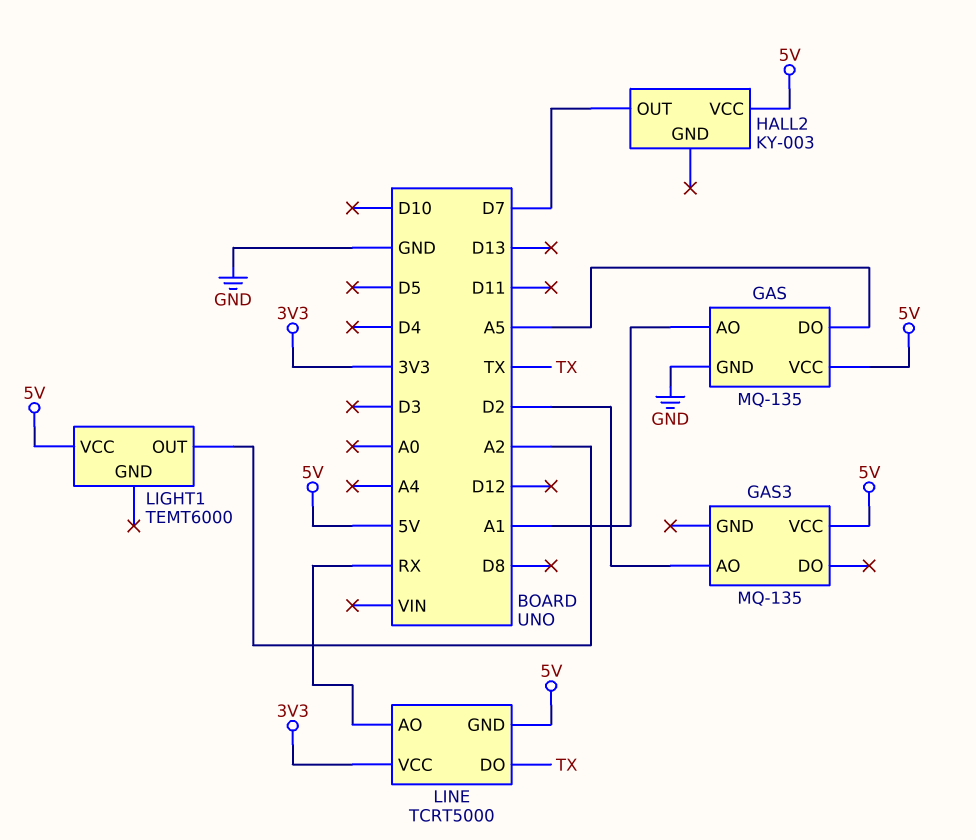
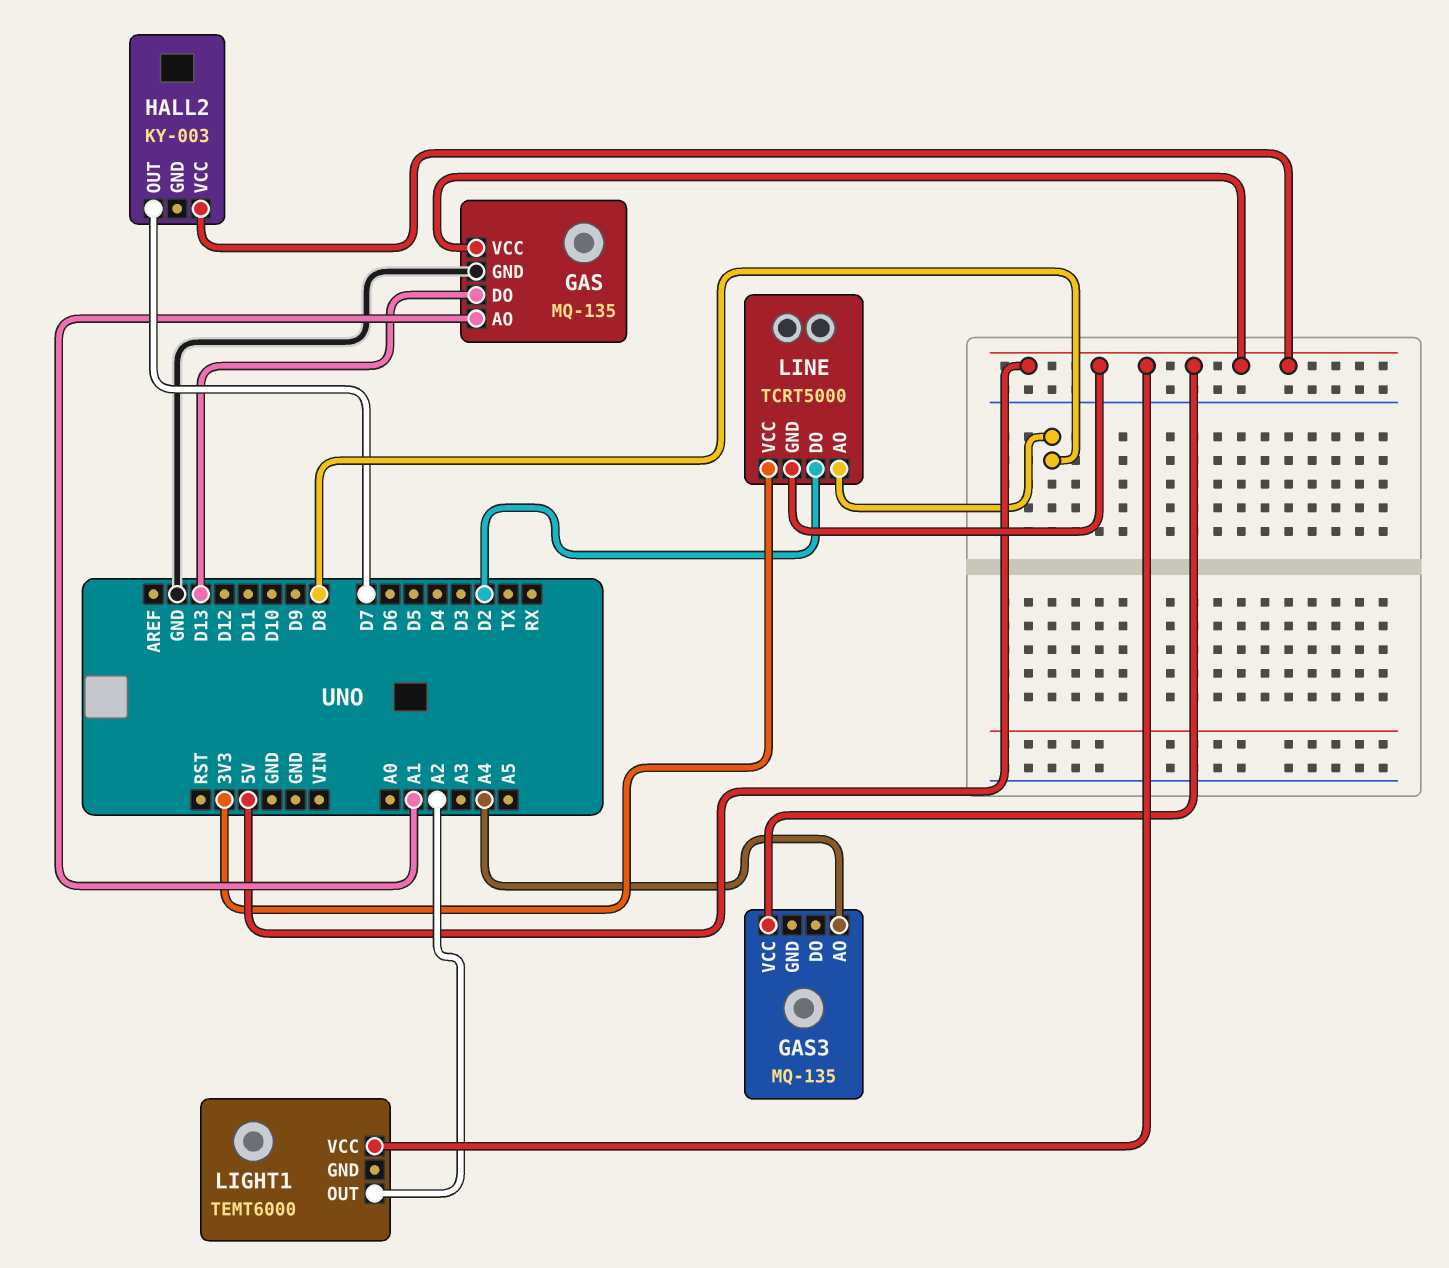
GAS pin DO: A5 -> D13
GAS3 pin AO: D2 -> A4
LINE pin AO: RX -> D8
LINE pin DO: TX -> D2

